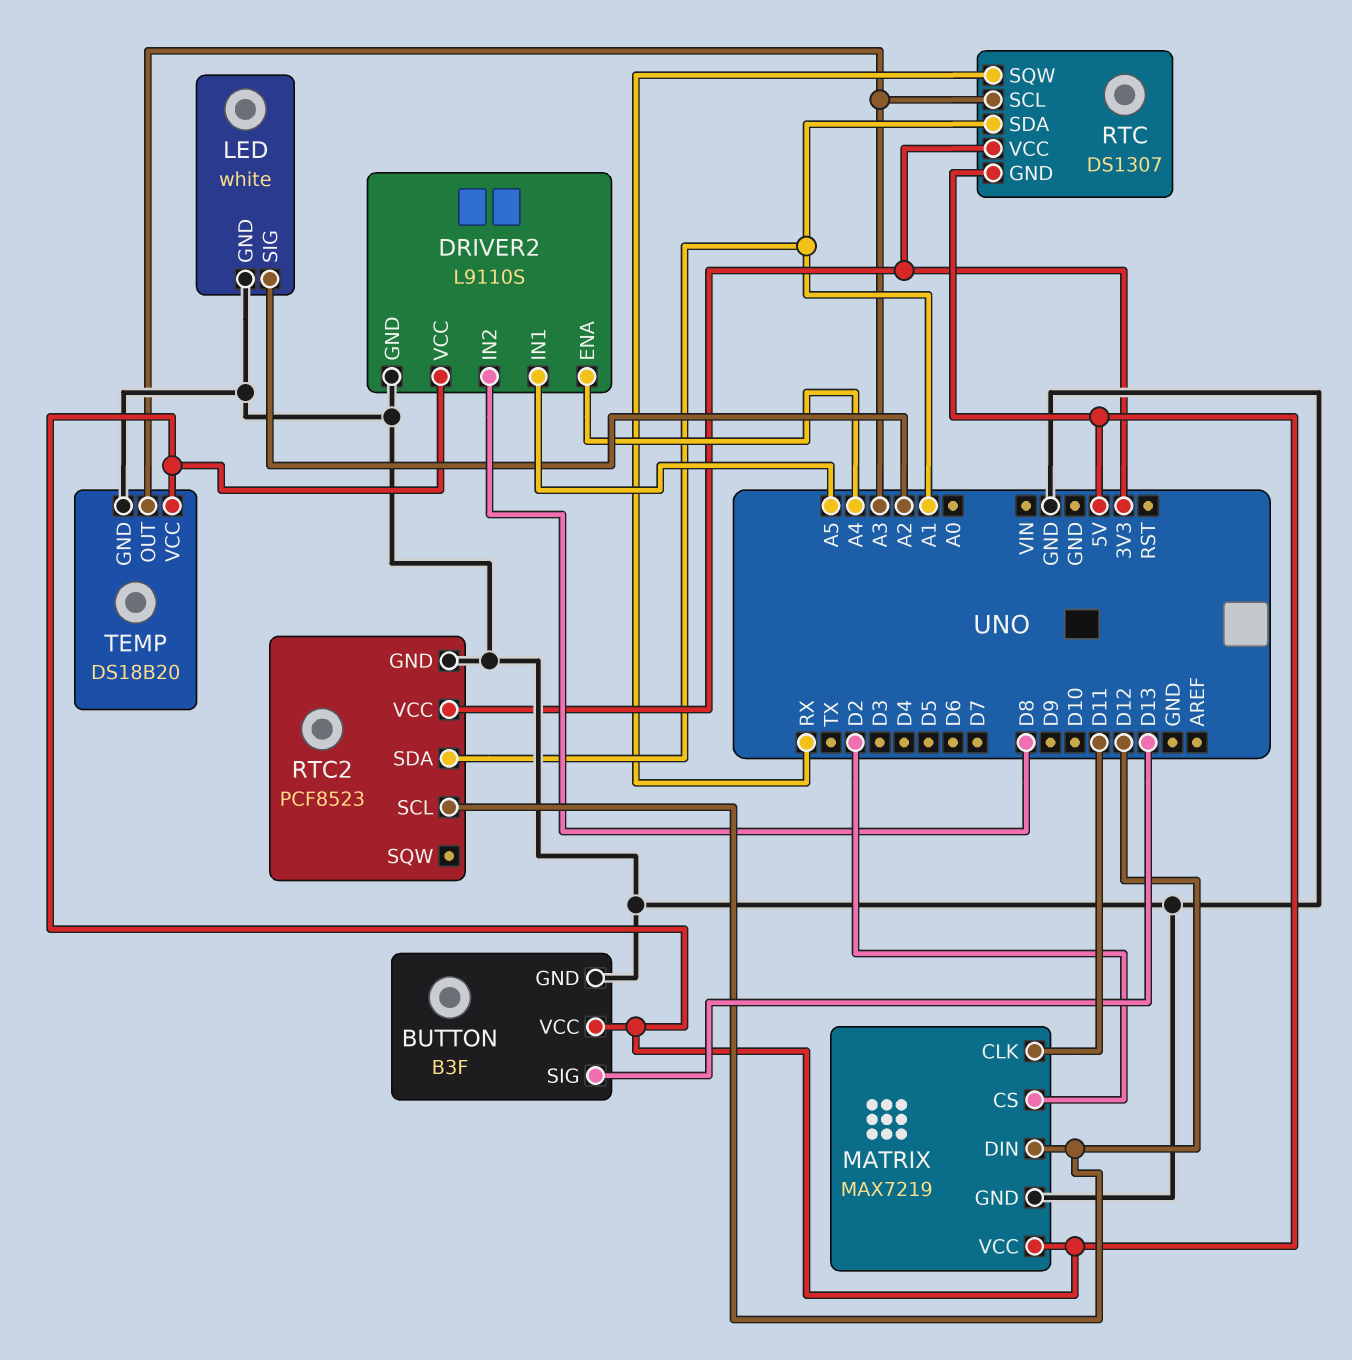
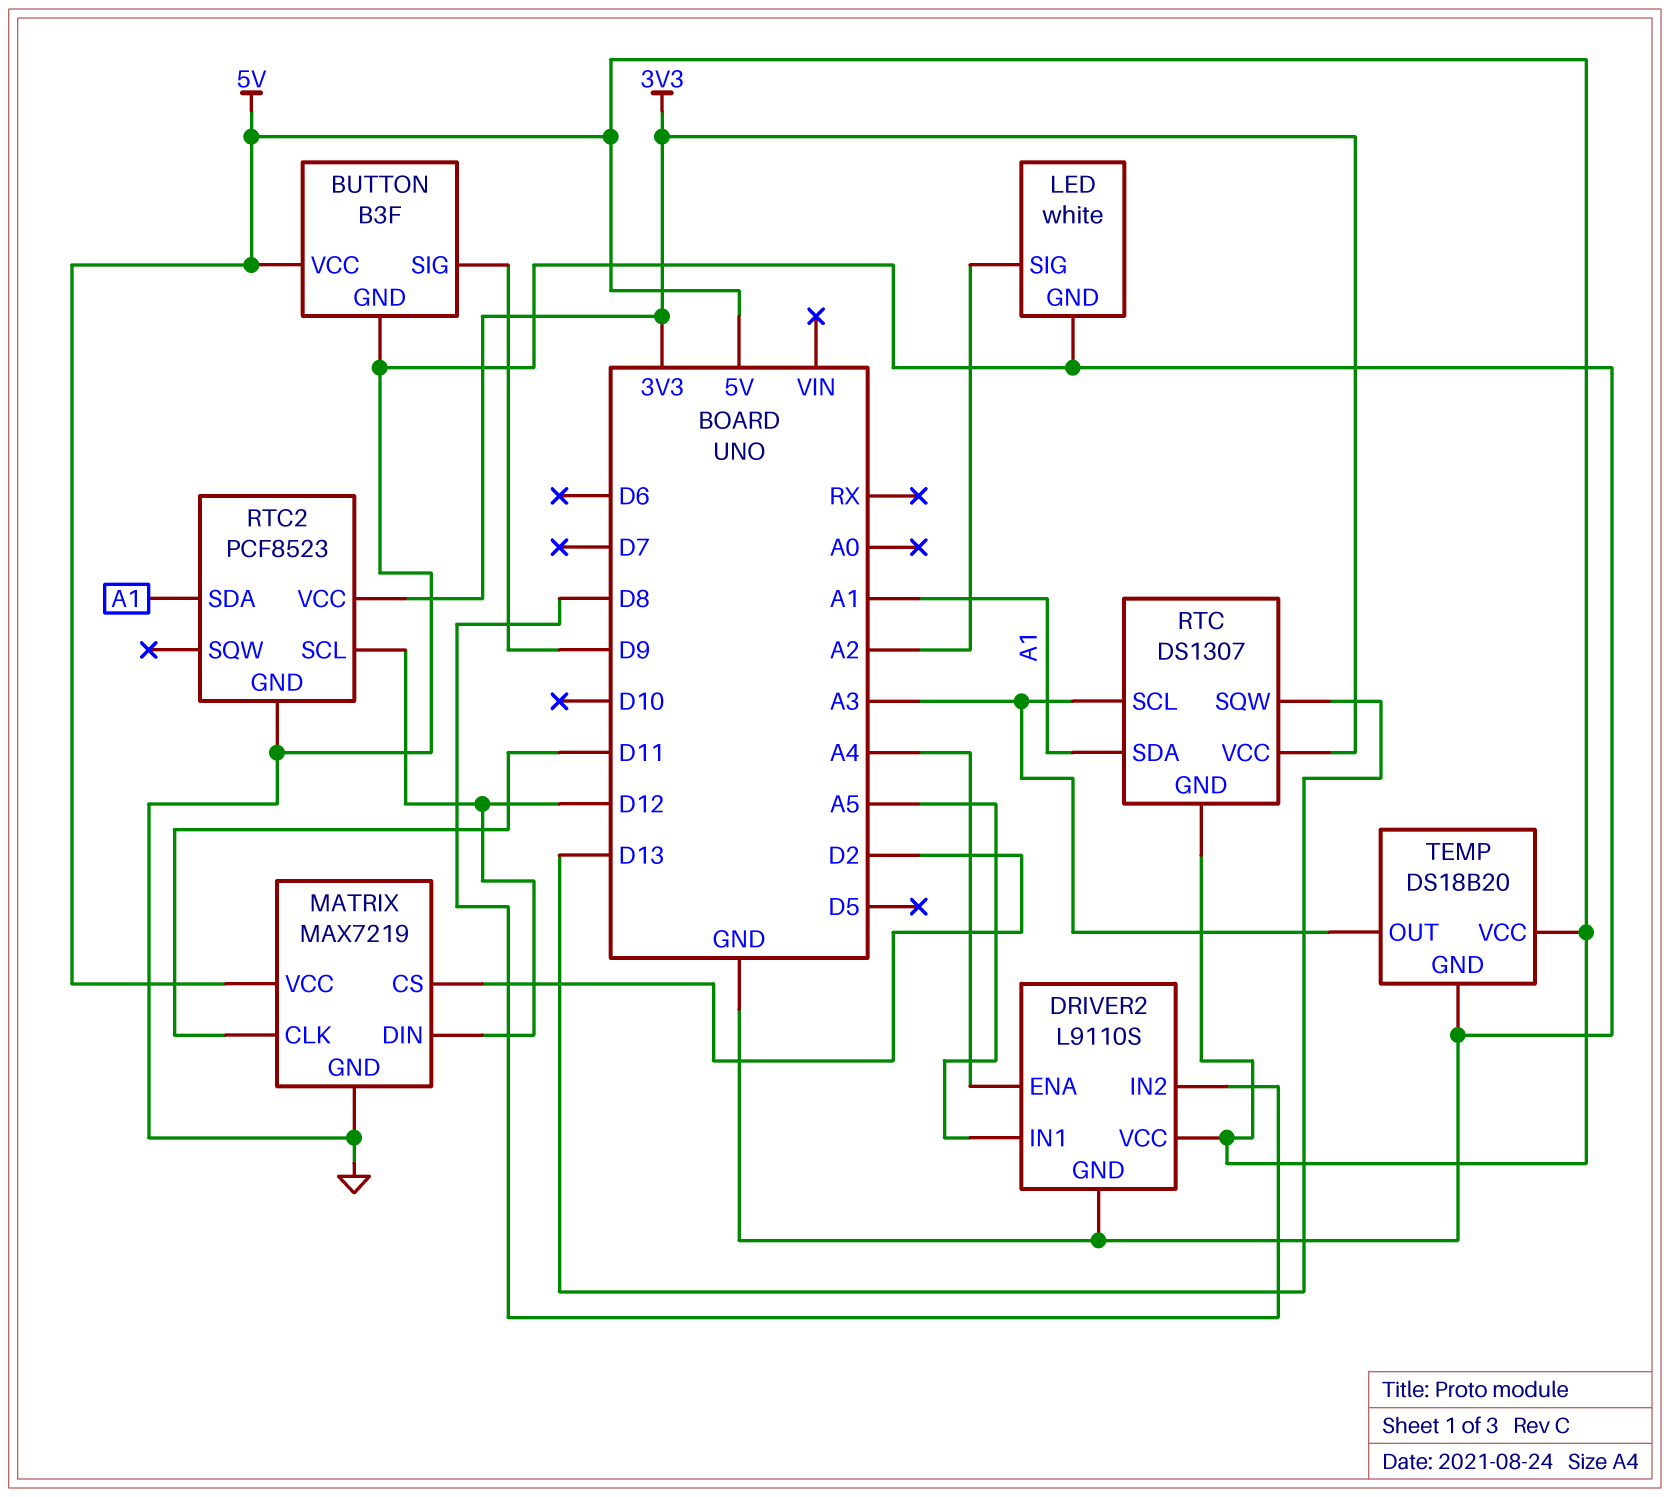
BUTTON pin SIG: D13 -> D9
RTC pin SQW: RX -> D13

